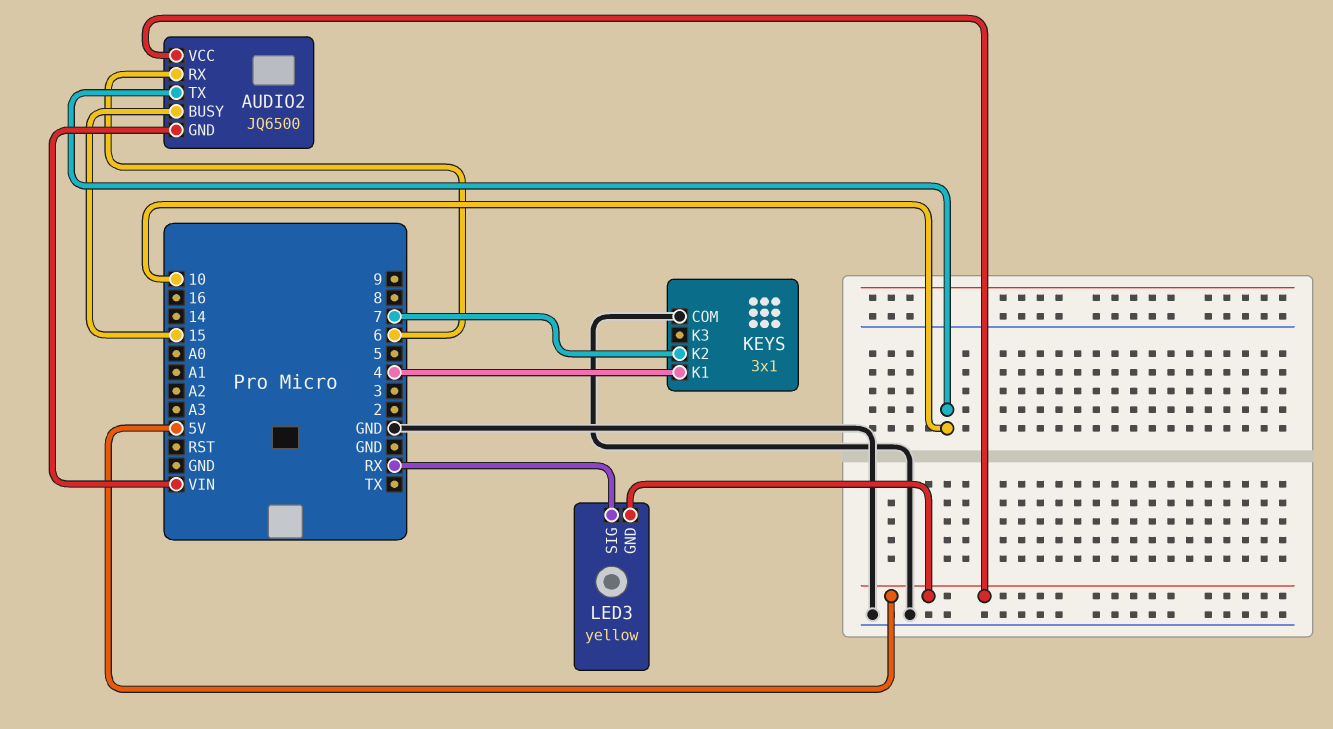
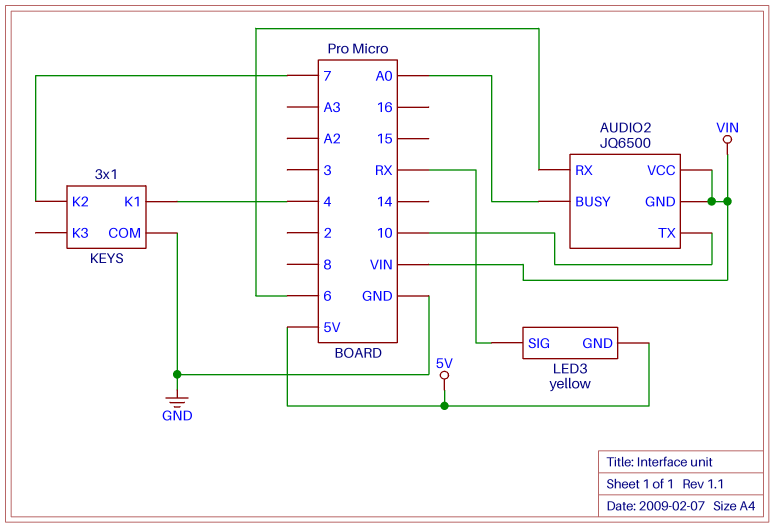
AUDIO2 pin BUSY: 15 -> A0
AUDIO2 pin VCC: 5V -> VIN

